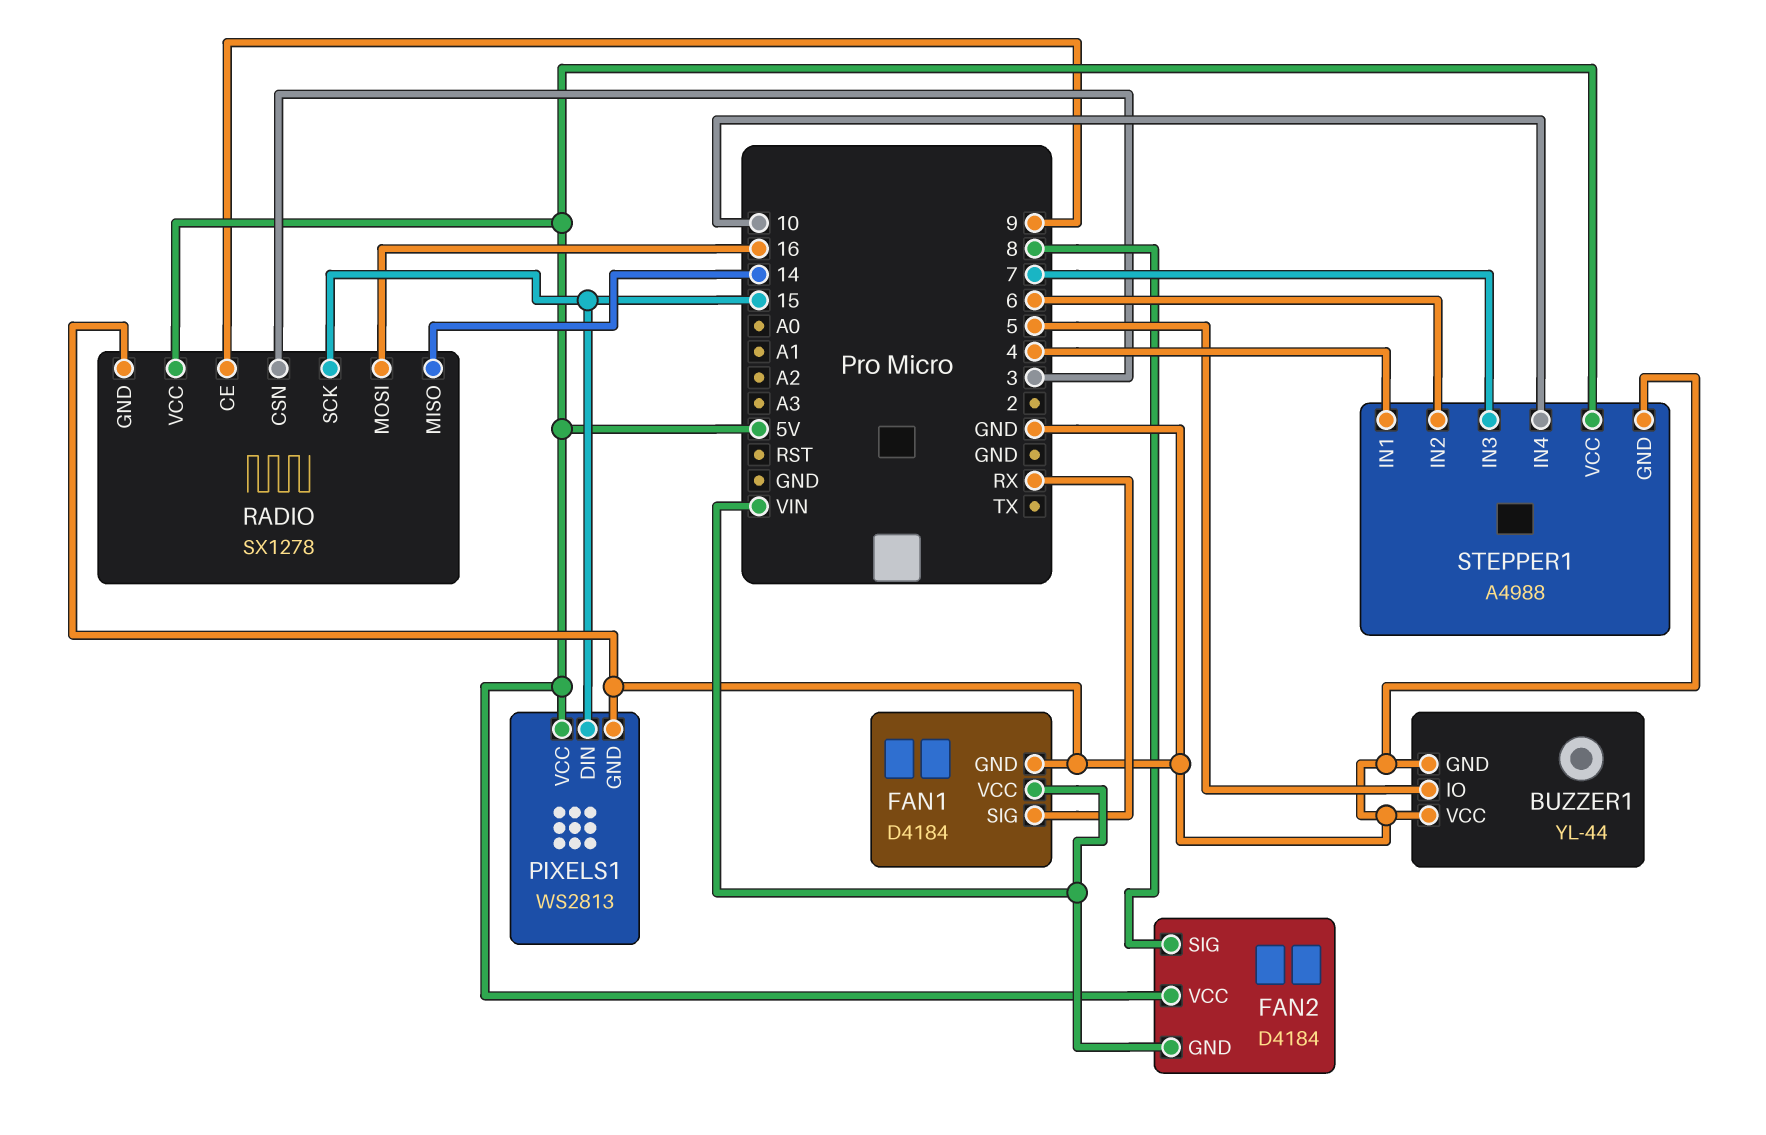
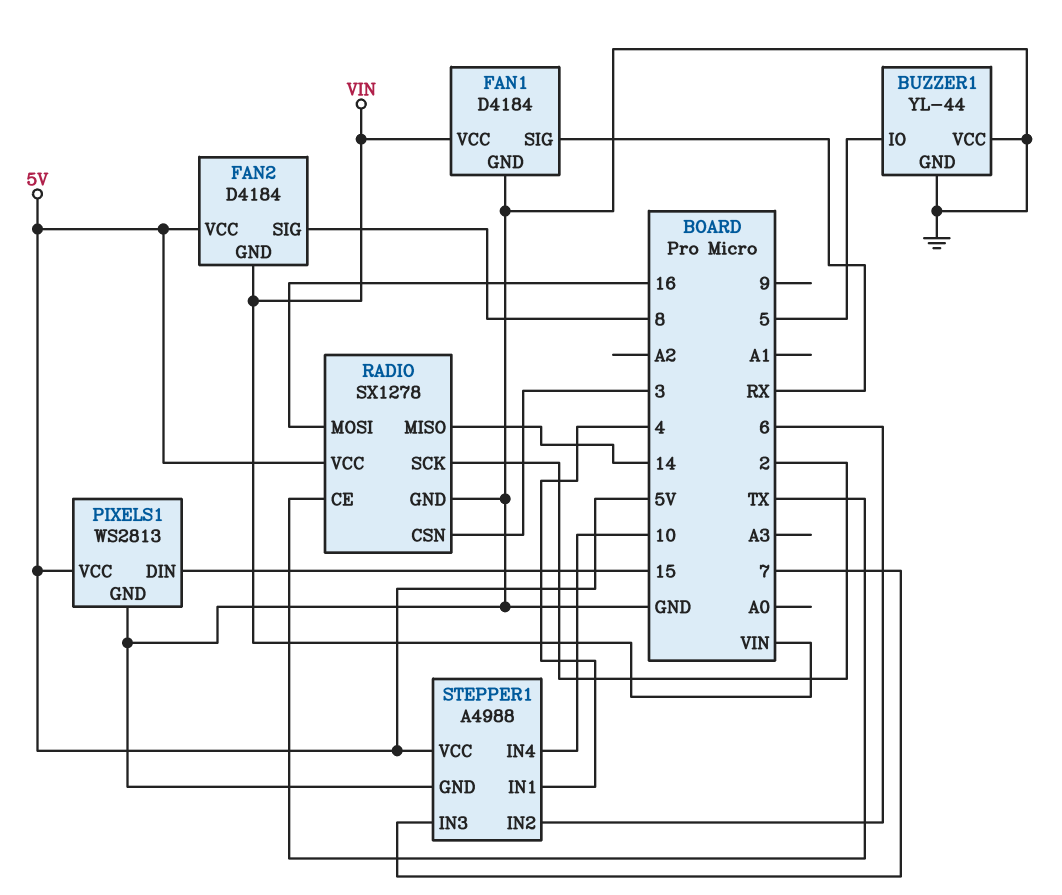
RADIO pin CE: 9 -> TX
RADIO pin SCK: 15 -> 2

